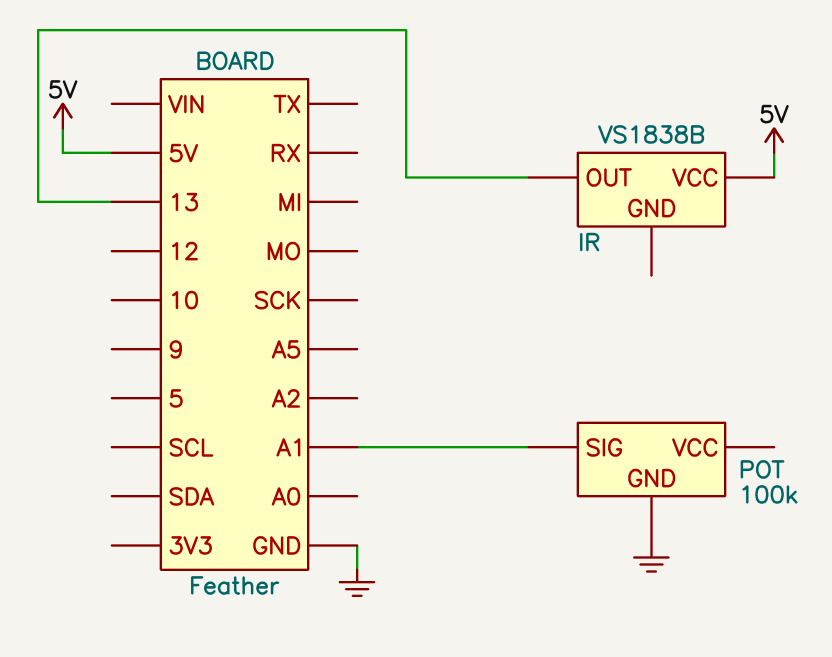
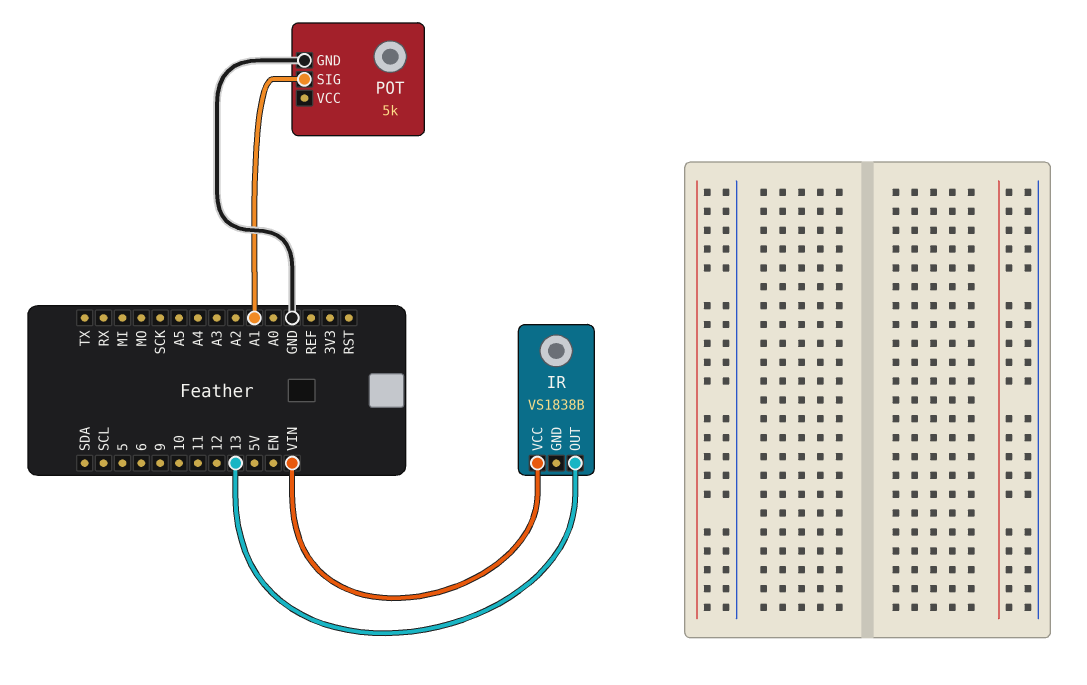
IR pin VCC: 5V -> VIN
POT: 100k -> 5k

